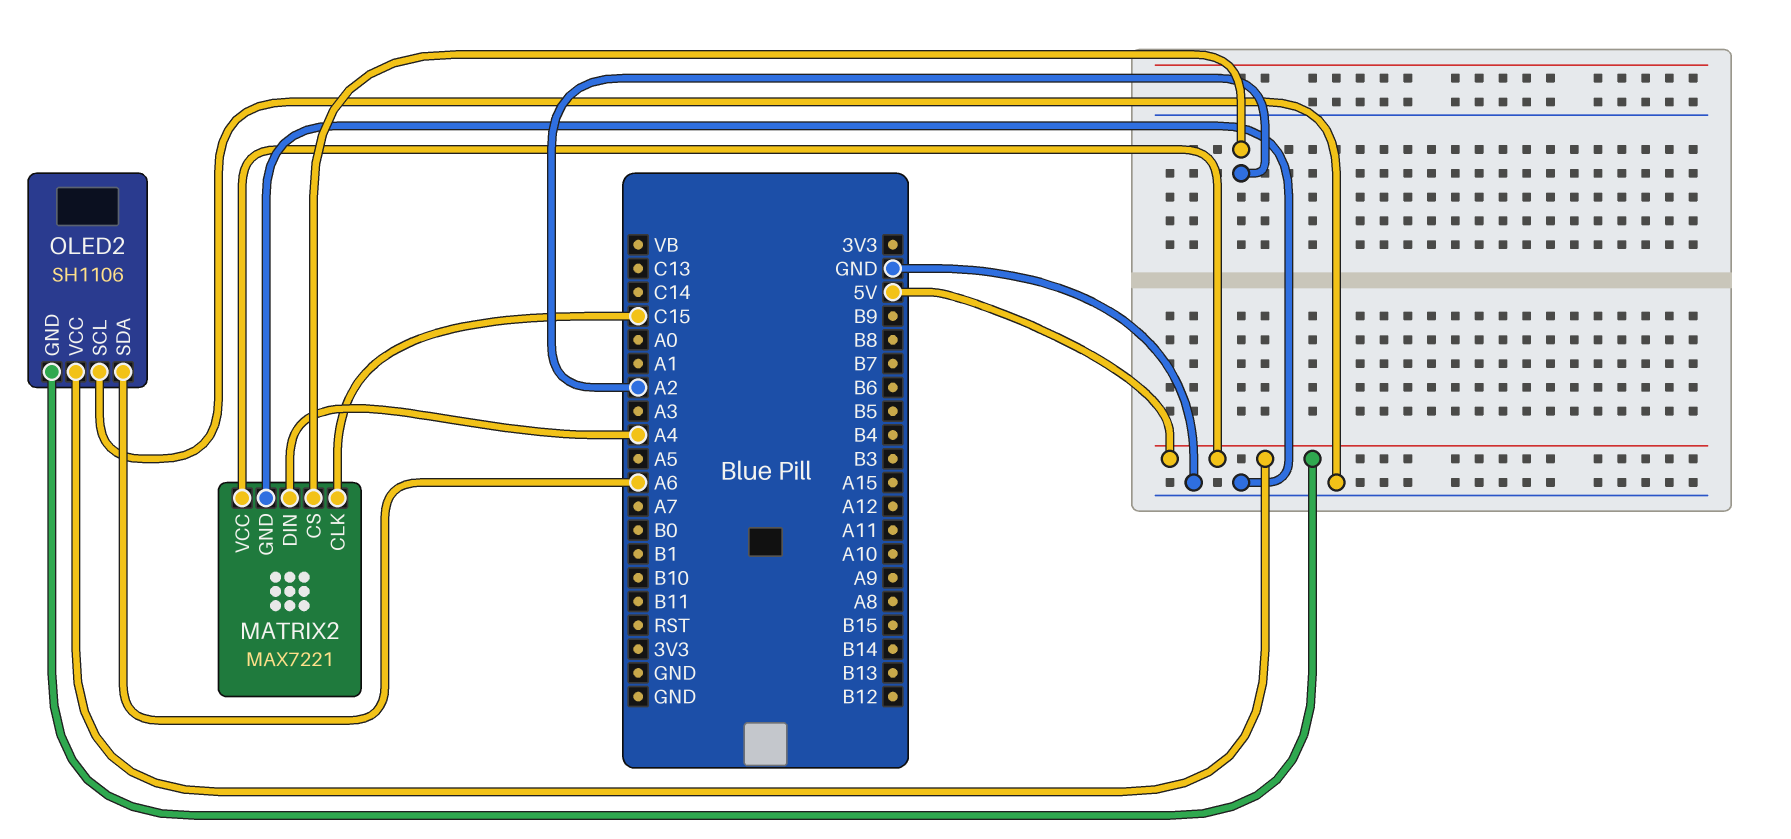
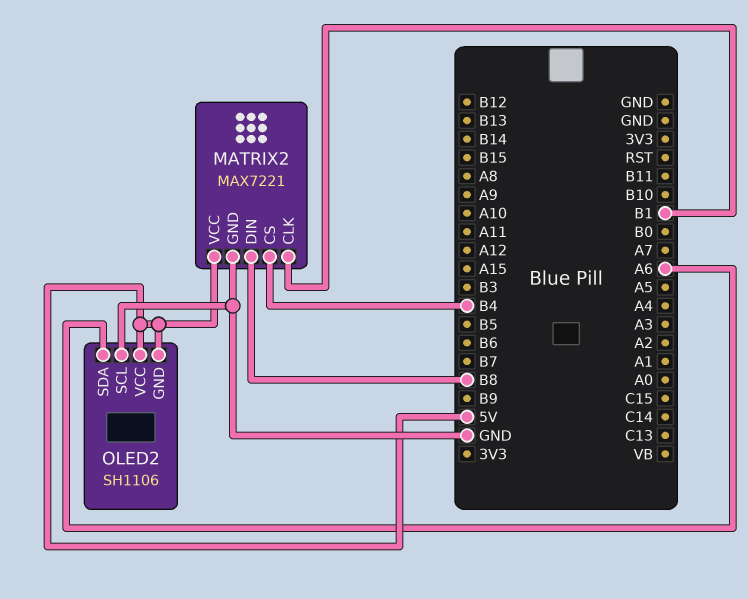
MATRIX2 pin CLK: C15 -> B1
MATRIX2 pin CS: A2 -> B4
MATRIX2 pin DIN: A4 -> B8

